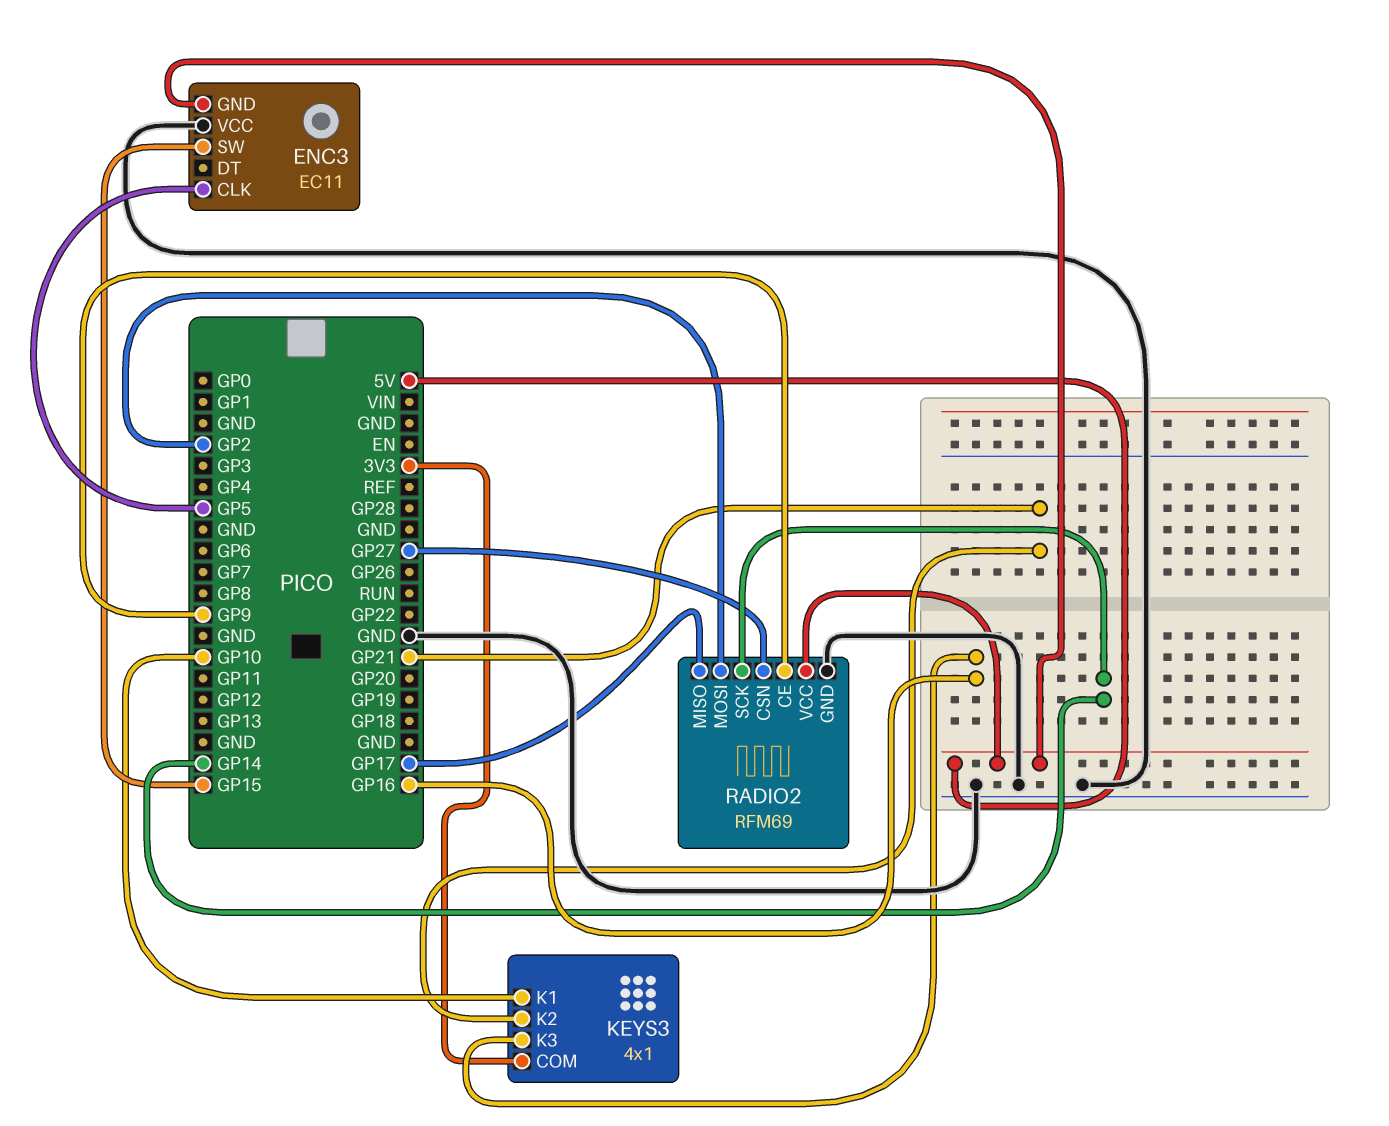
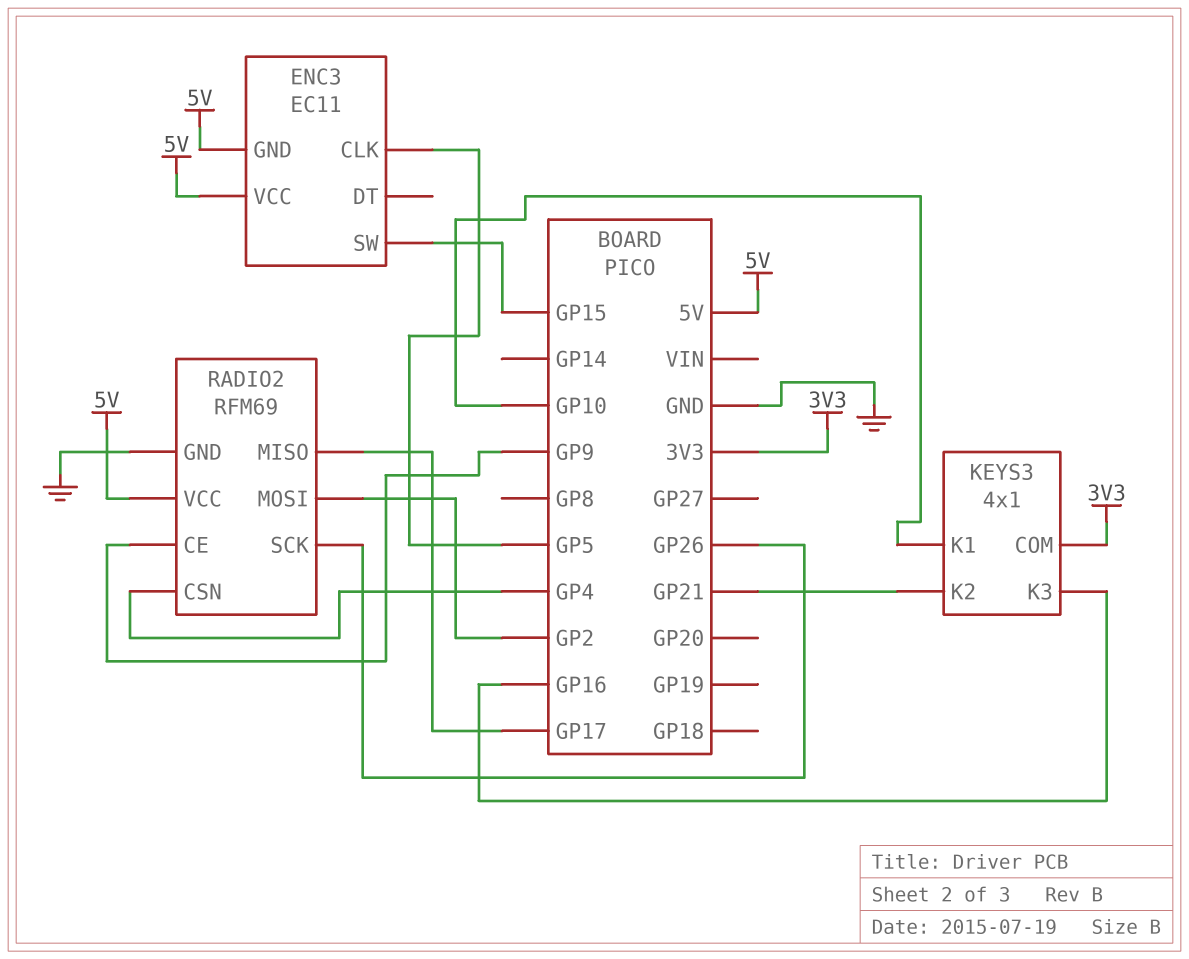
ENC3 pin VCC: GND -> 5V
RADIO2 pin CSN: GP27 -> GP4
RADIO2 pin SCK: GP14 -> GP26

